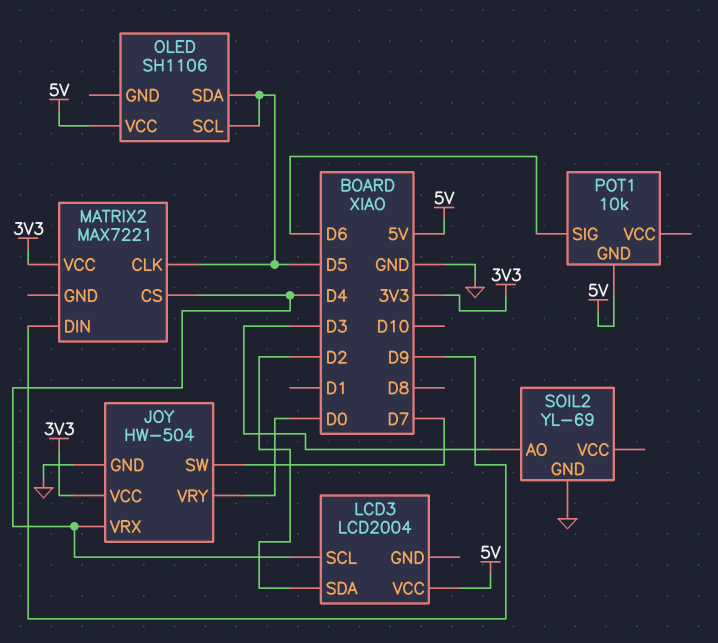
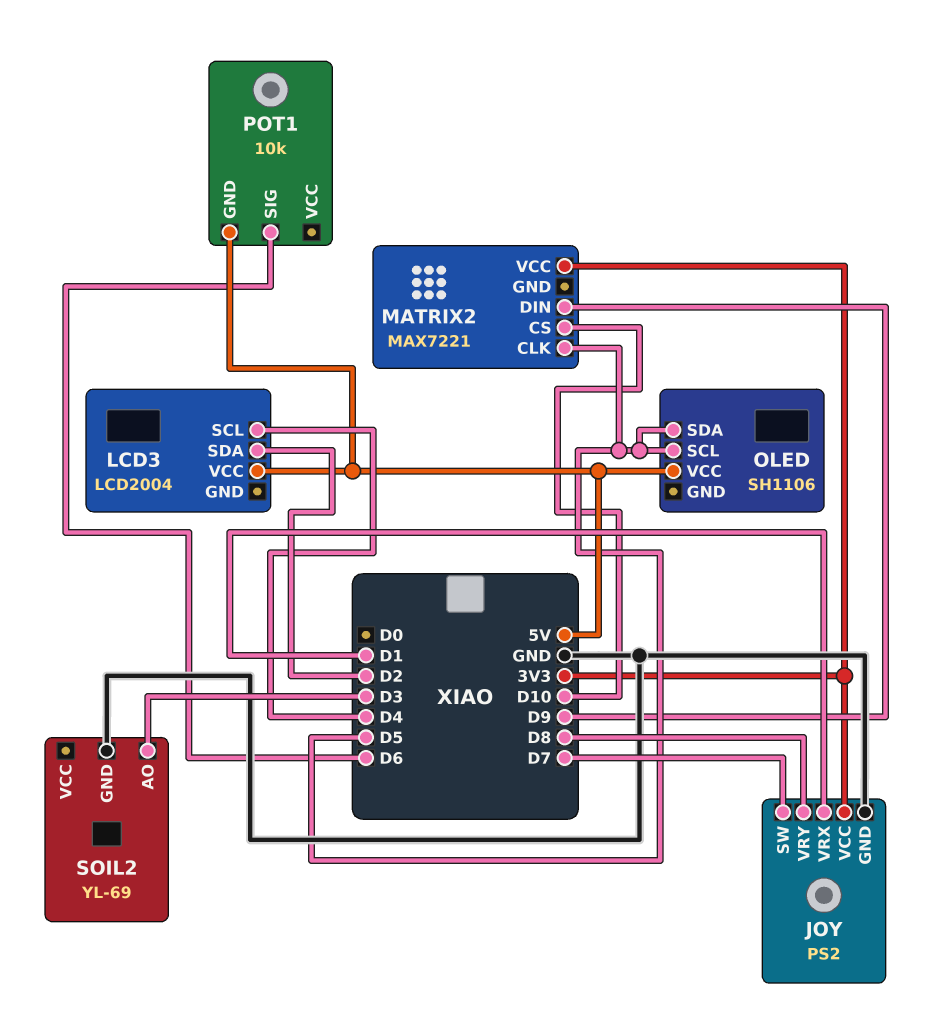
JOY: HW-504 -> PS2
JOY pin VRX: D4 -> D1
JOY pin VRY: D0 -> D8
MATRIX2 pin CS: D4 -> D10

